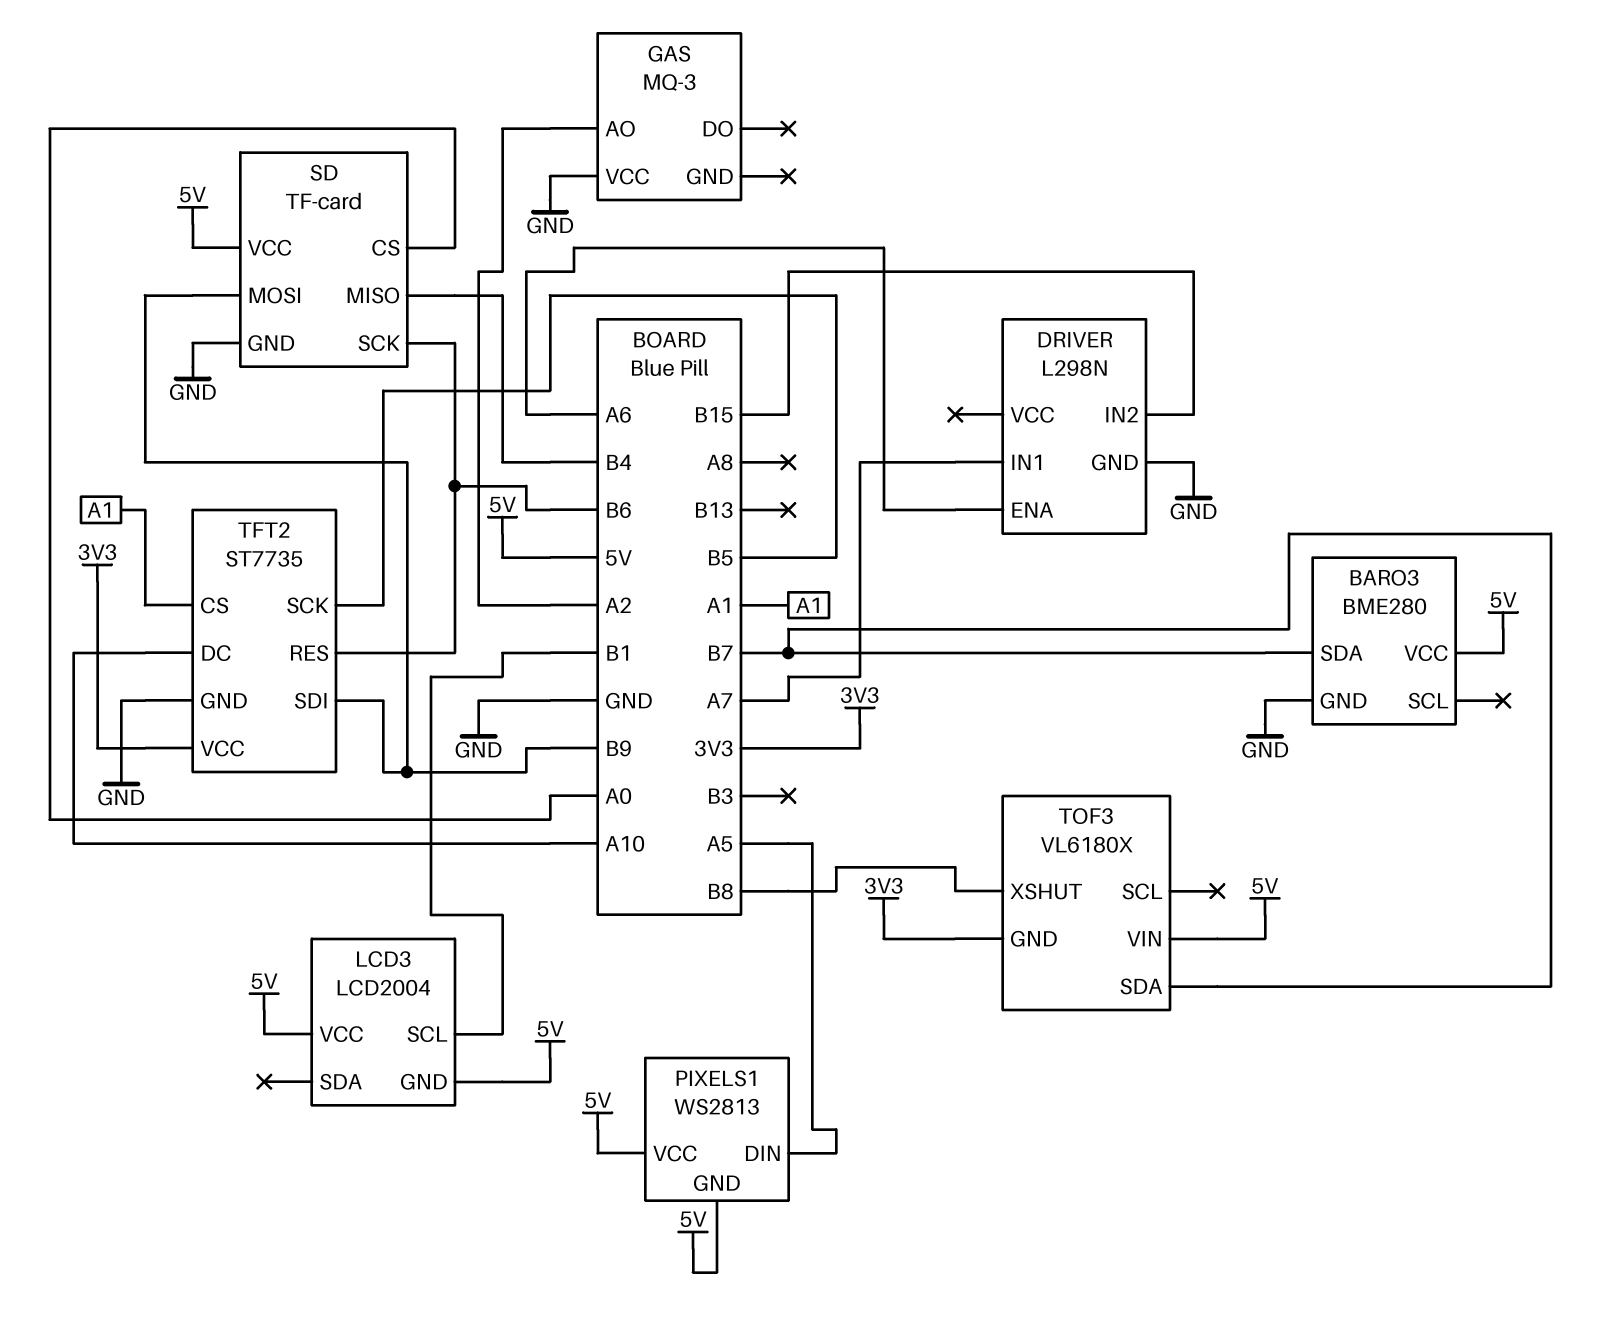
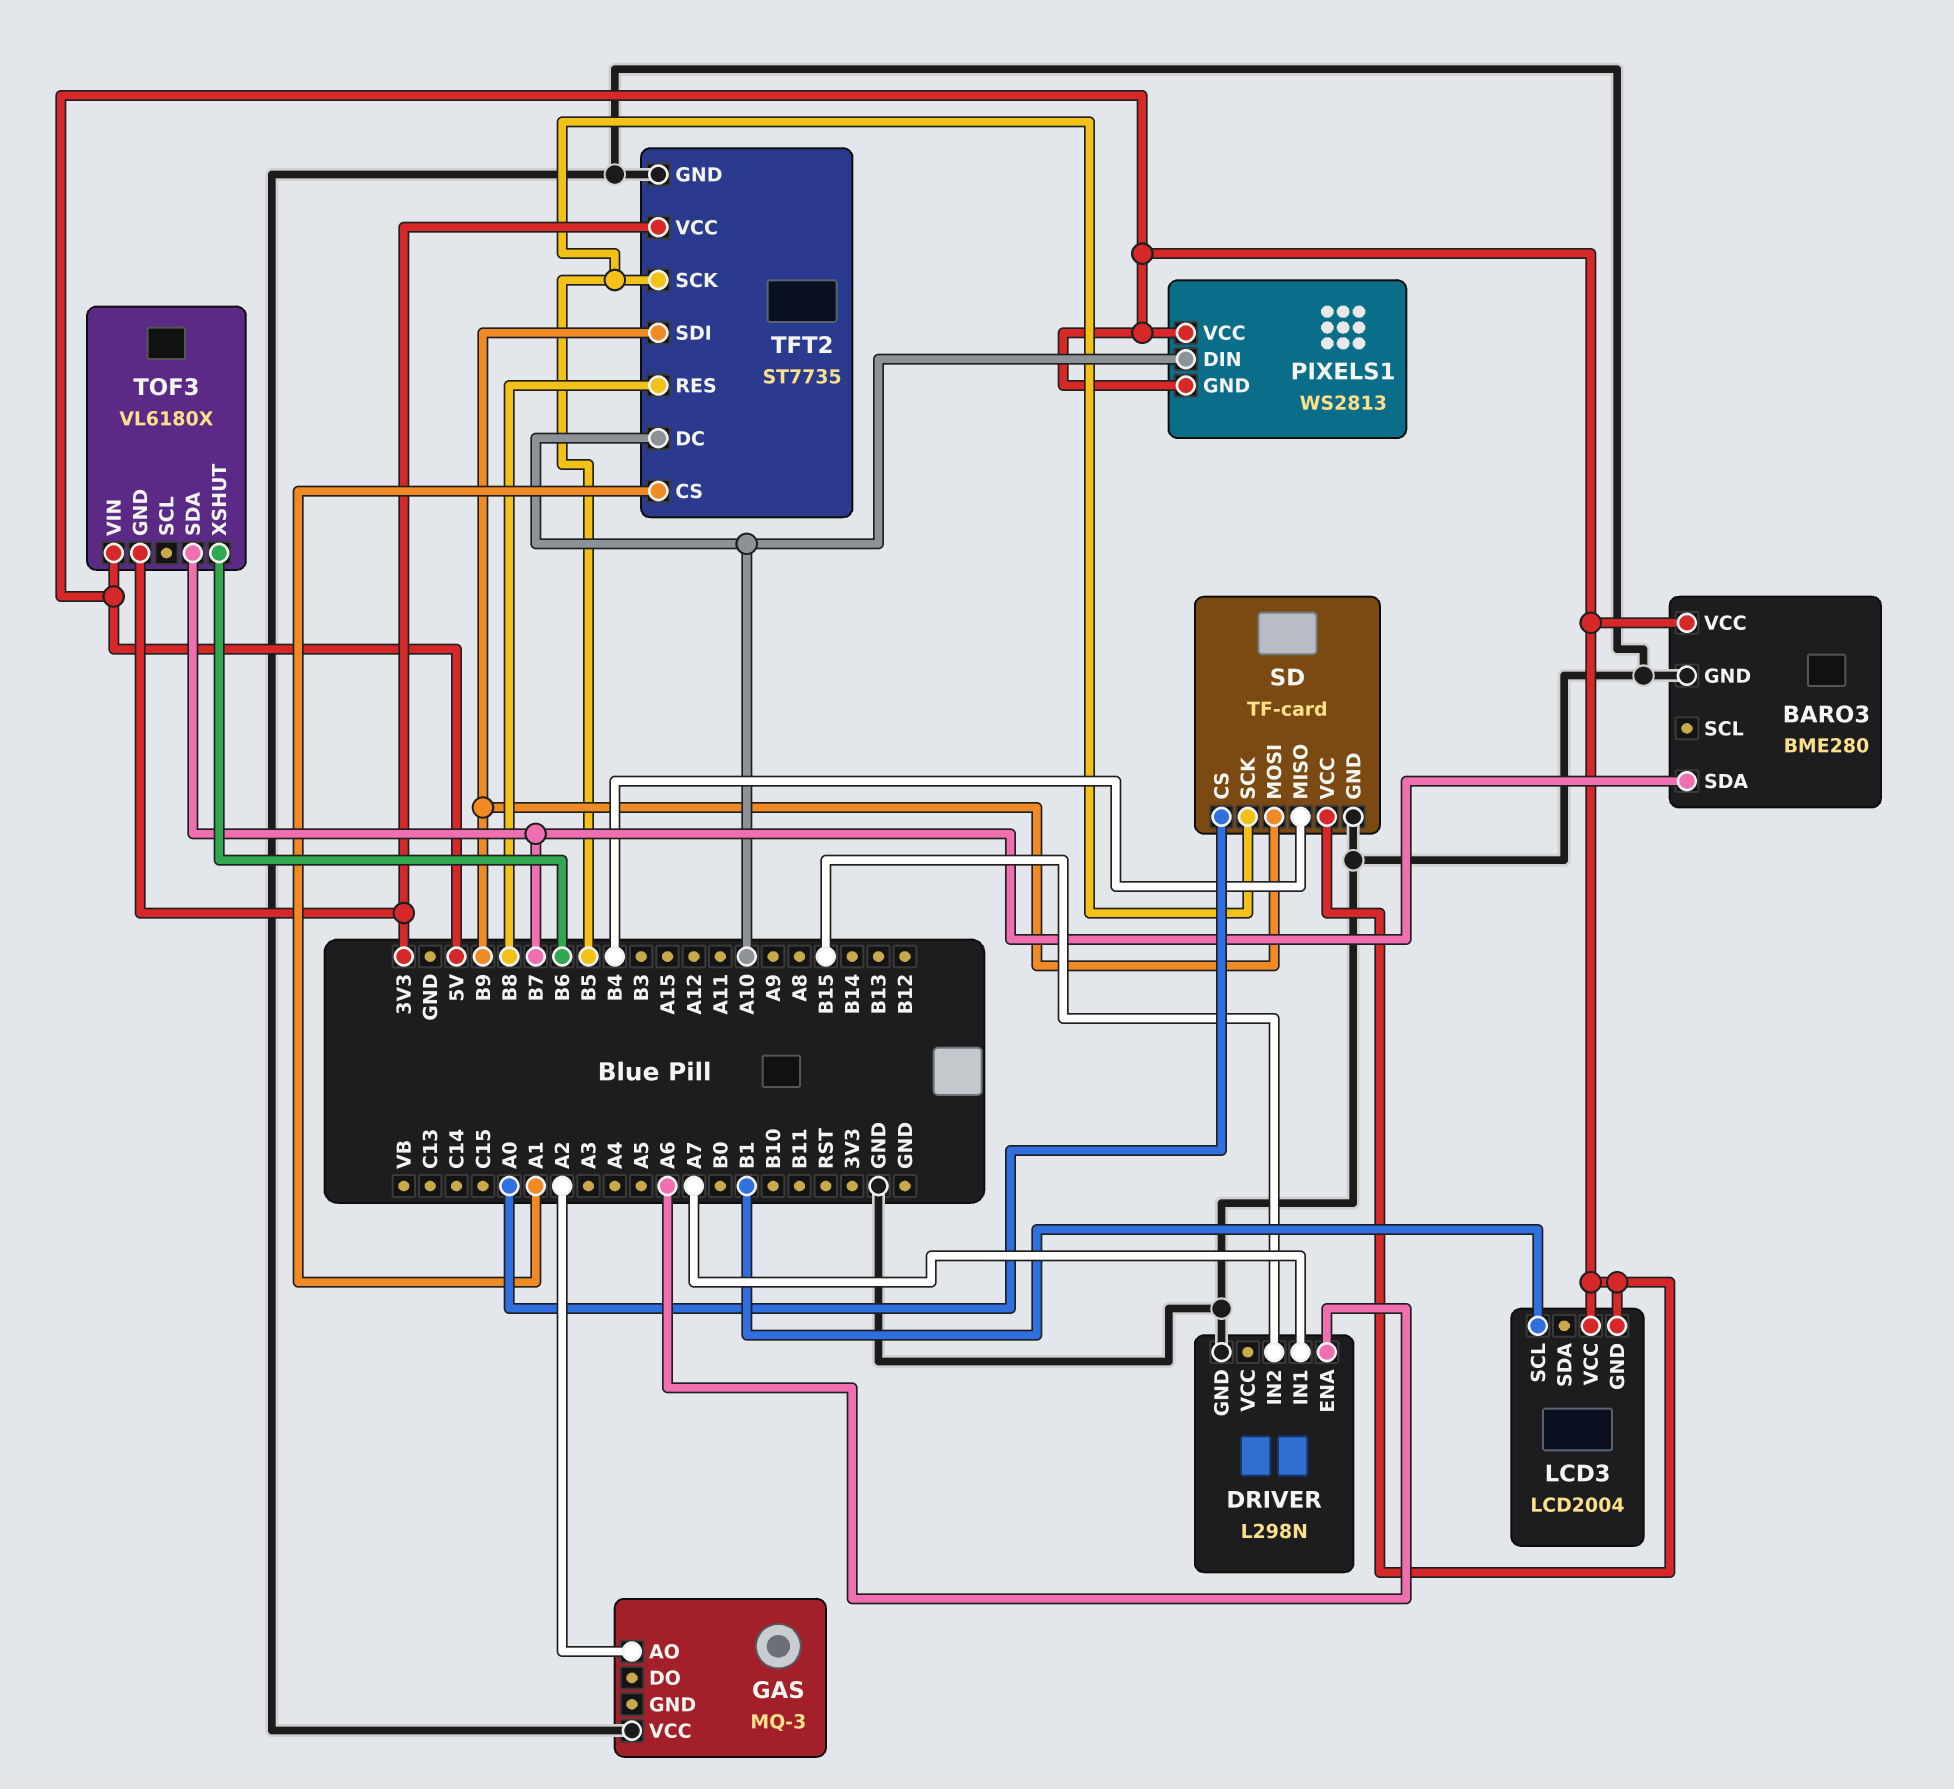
PIXELS1 pin DIN: A5 -> A10
SD pin SCK: B6 -> B5
TFT2 pin RES: B6 -> B8
TOF3 pin XSHUT: B8 -> B6

